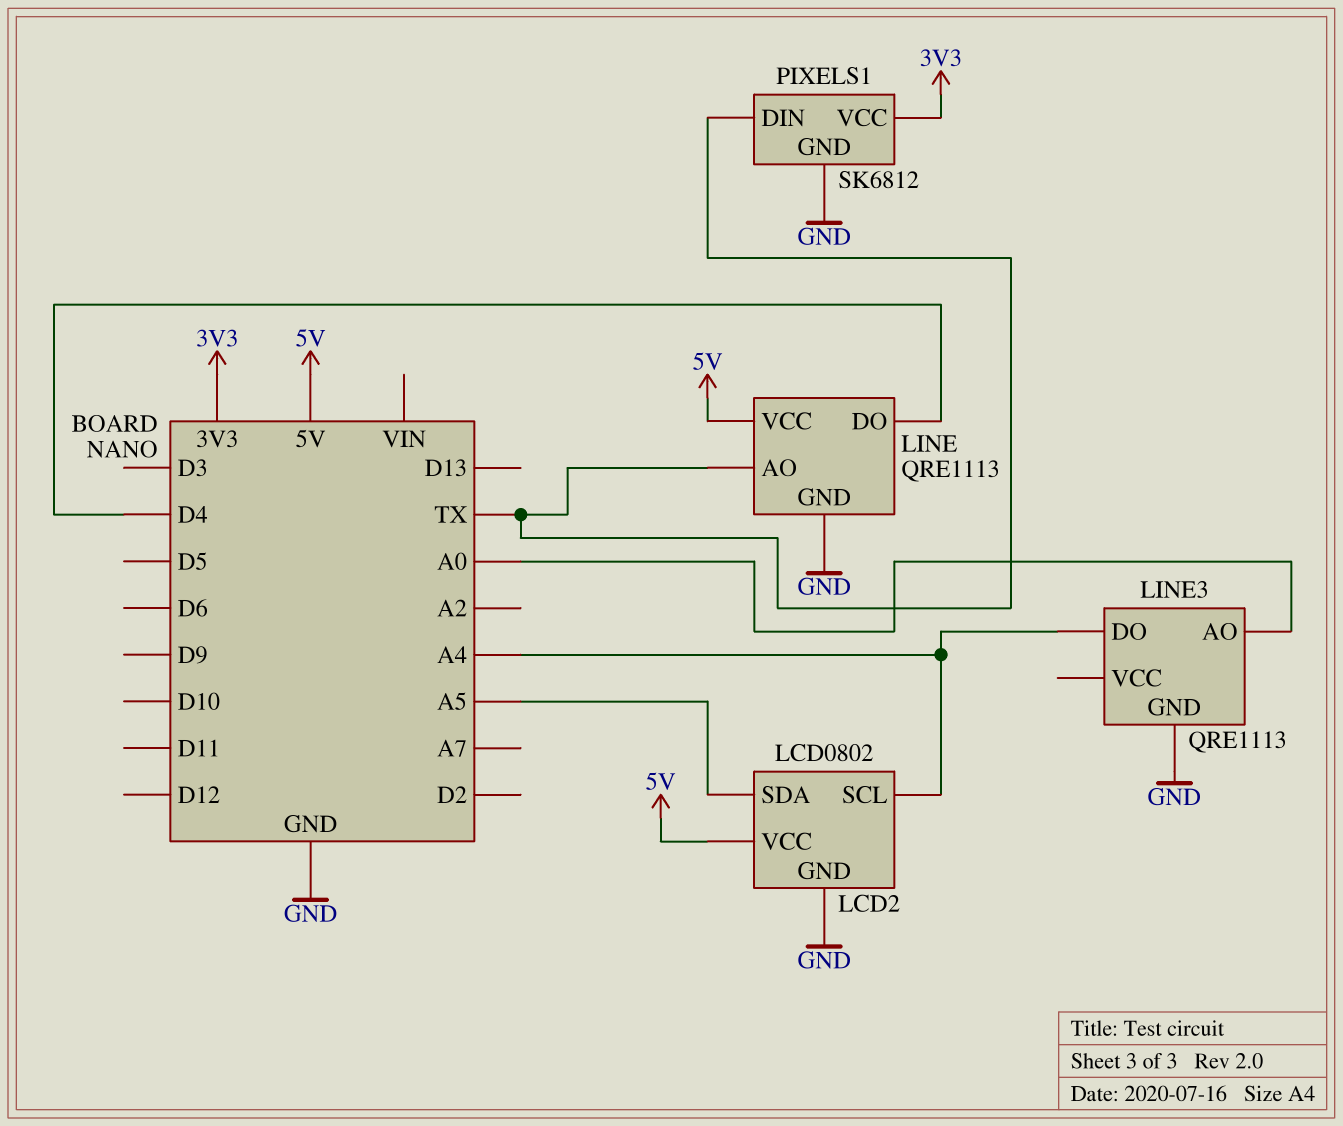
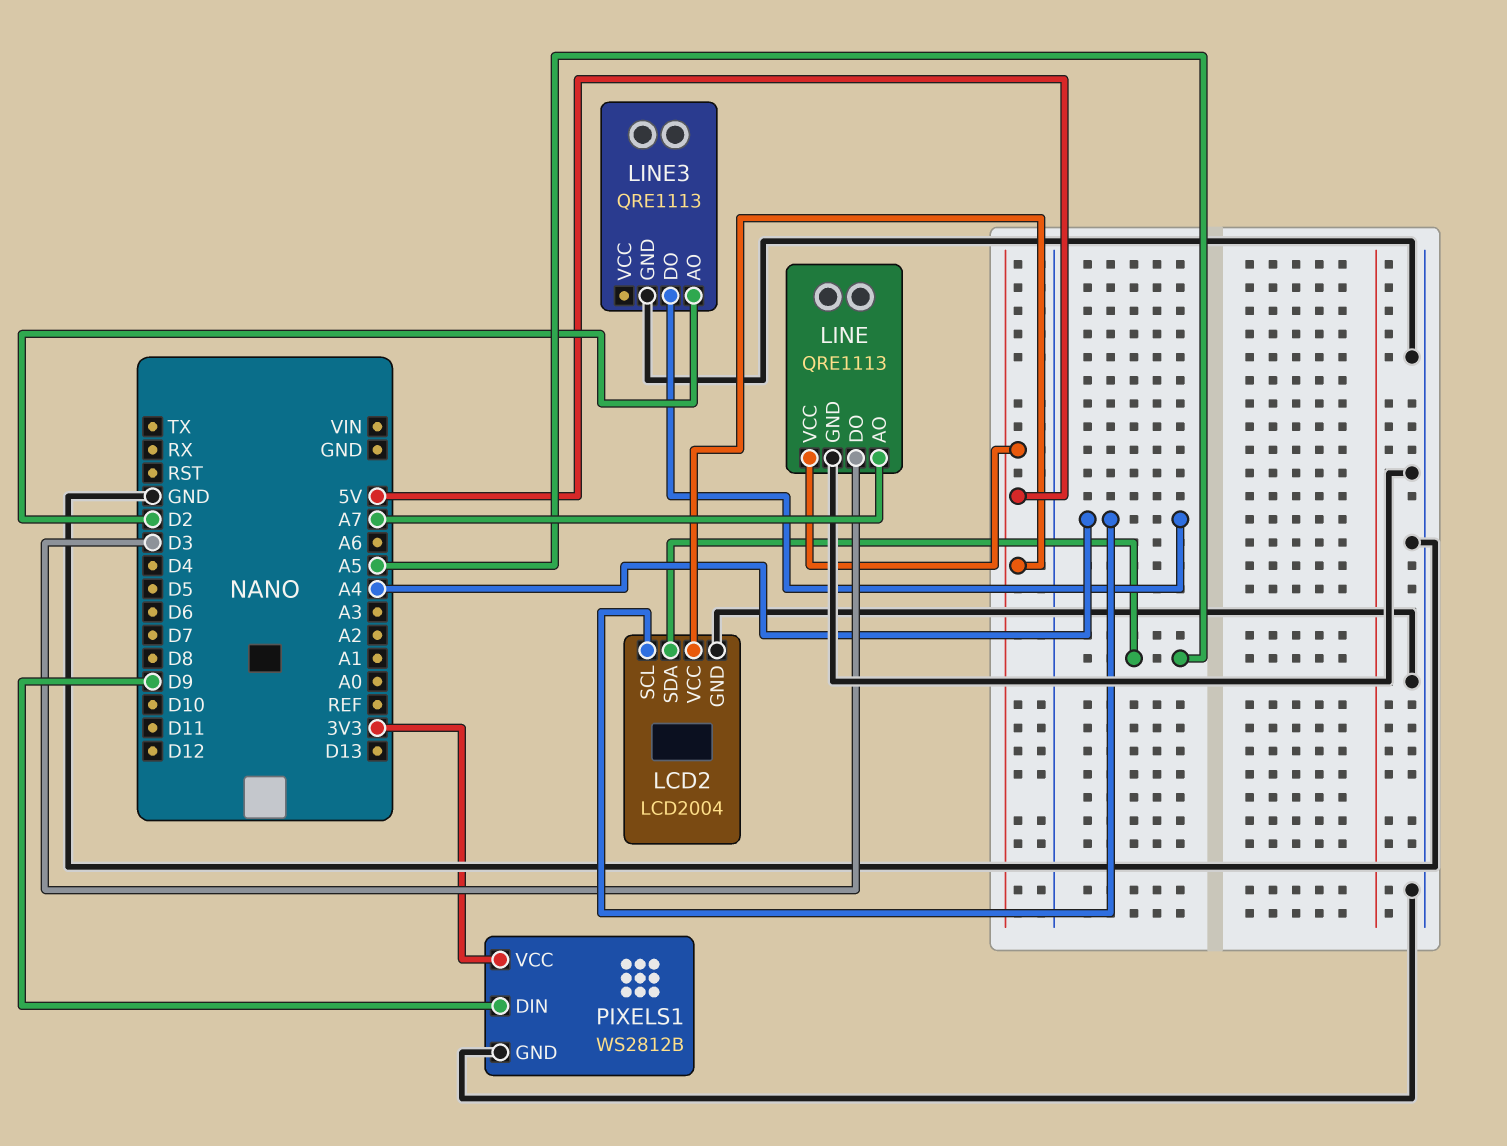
LCD2: LCD0802 -> LCD2004
LINE pin AO: TX -> A7
LINE pin DO: D4 -> D3
LINE3 pin AO: A0 -> D2
PIXELS1: SK6812 -> WS2812B
PIXELS1 pin DIN: TX -> D9

